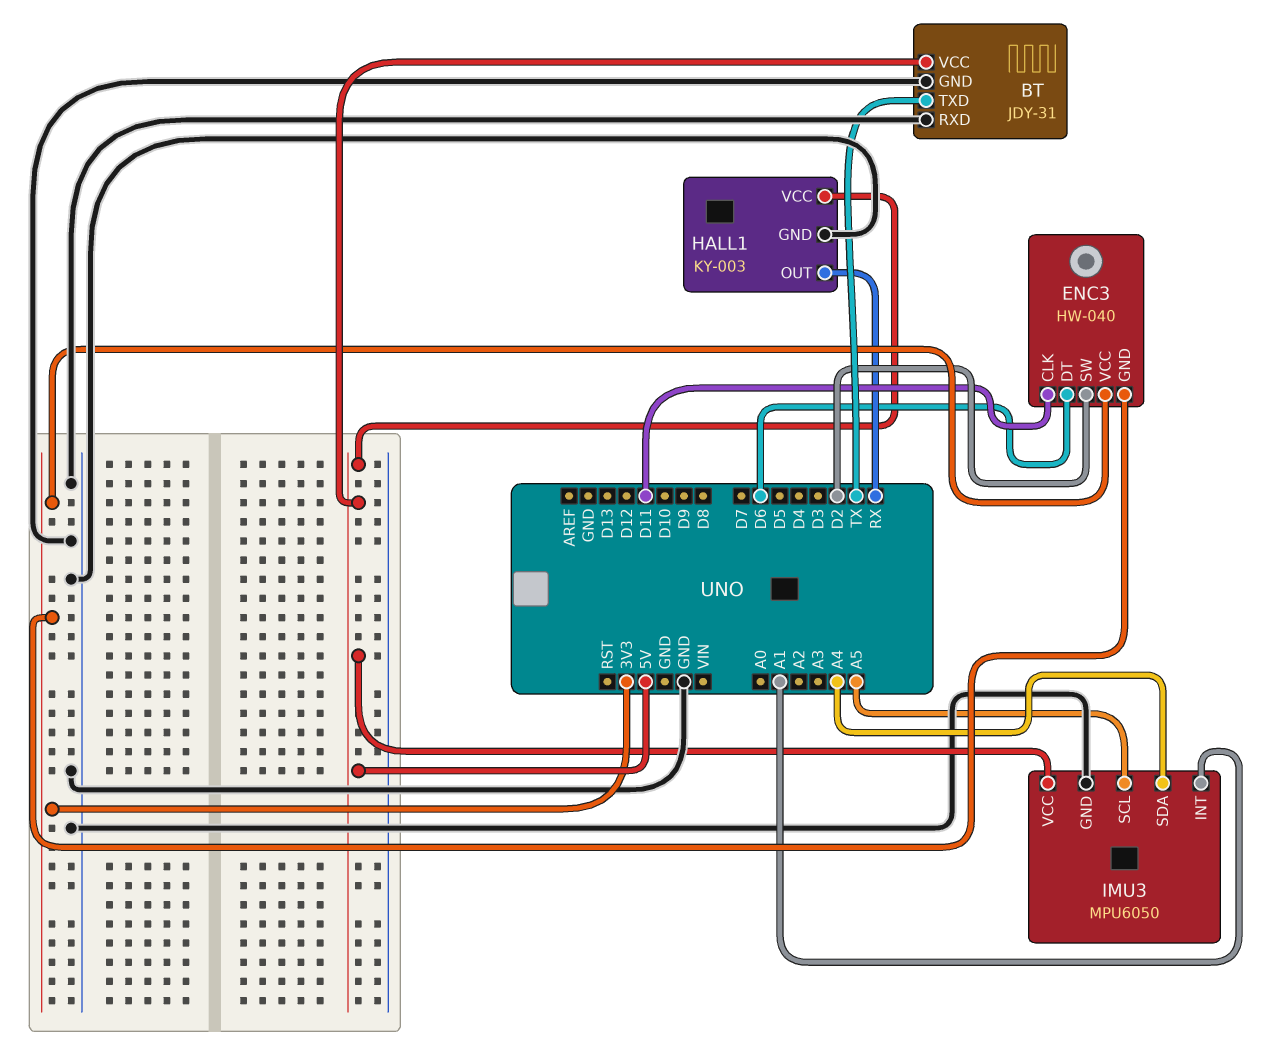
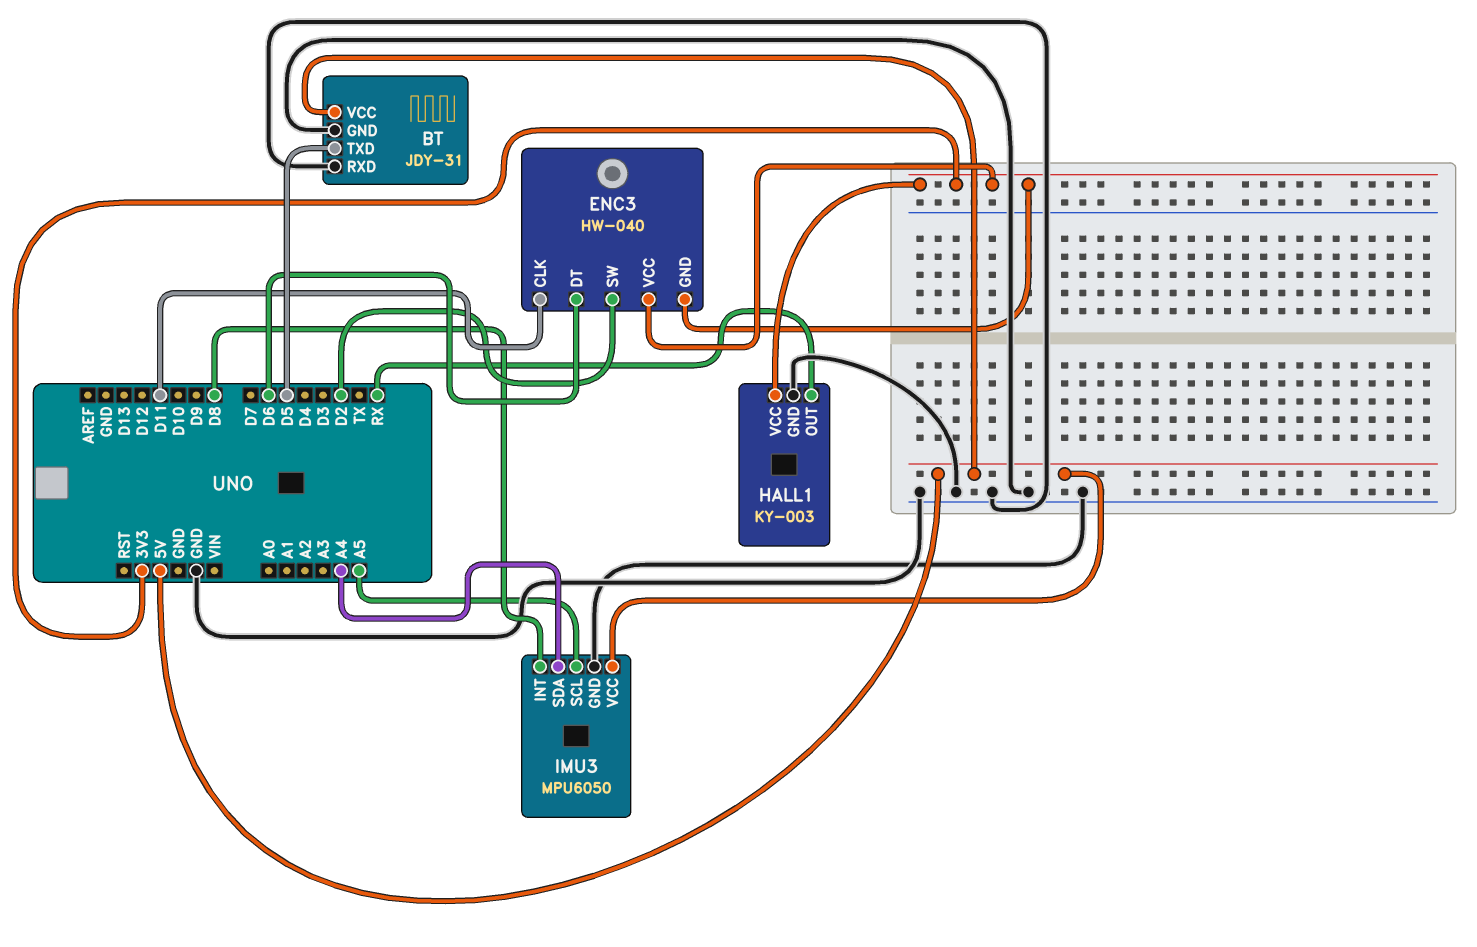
BT pin TXD: TX -> D5
HALL1 pin VCC: 5V -> 3V3
IMU3 pin INT: A1 -> D8

